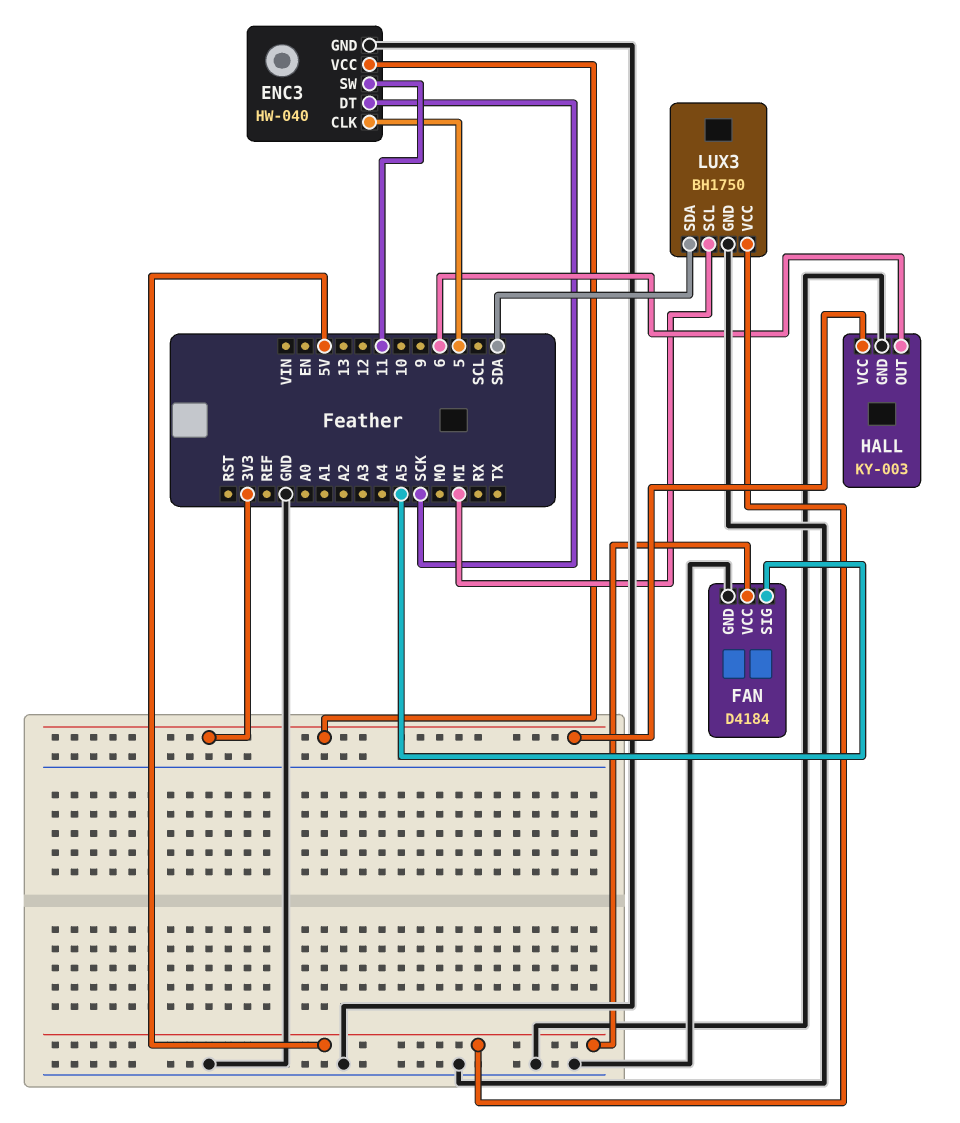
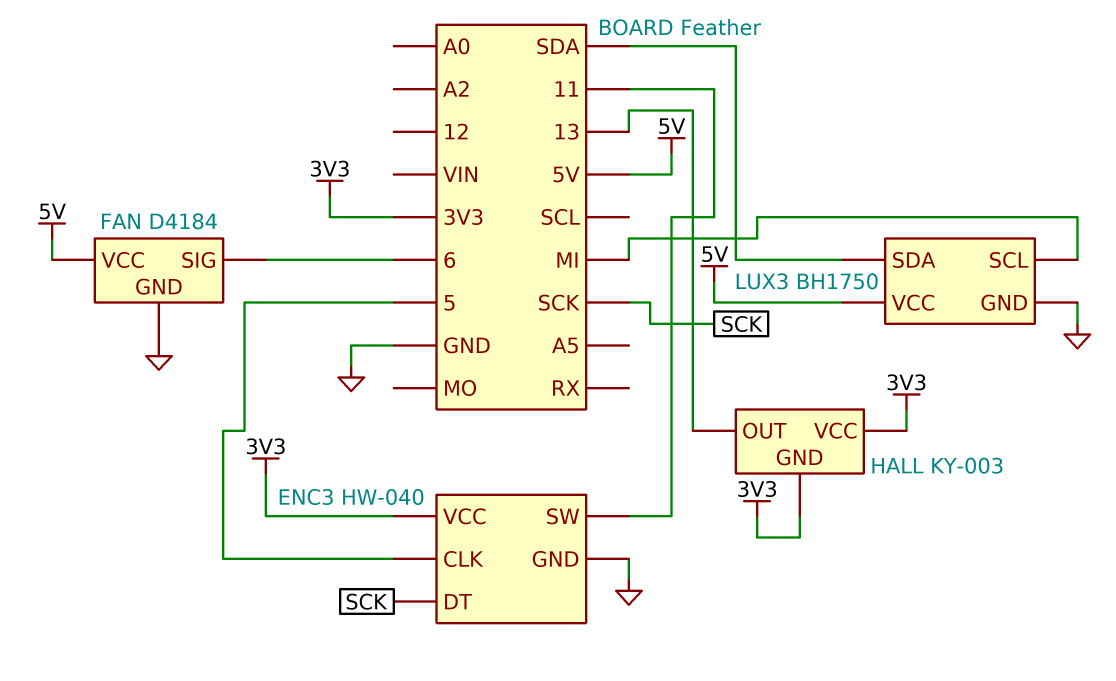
FAN pin SIG: A5 -> 6
HALL pin GND: GND -> 3V3
HALL pin OUT: 6 -> 13

